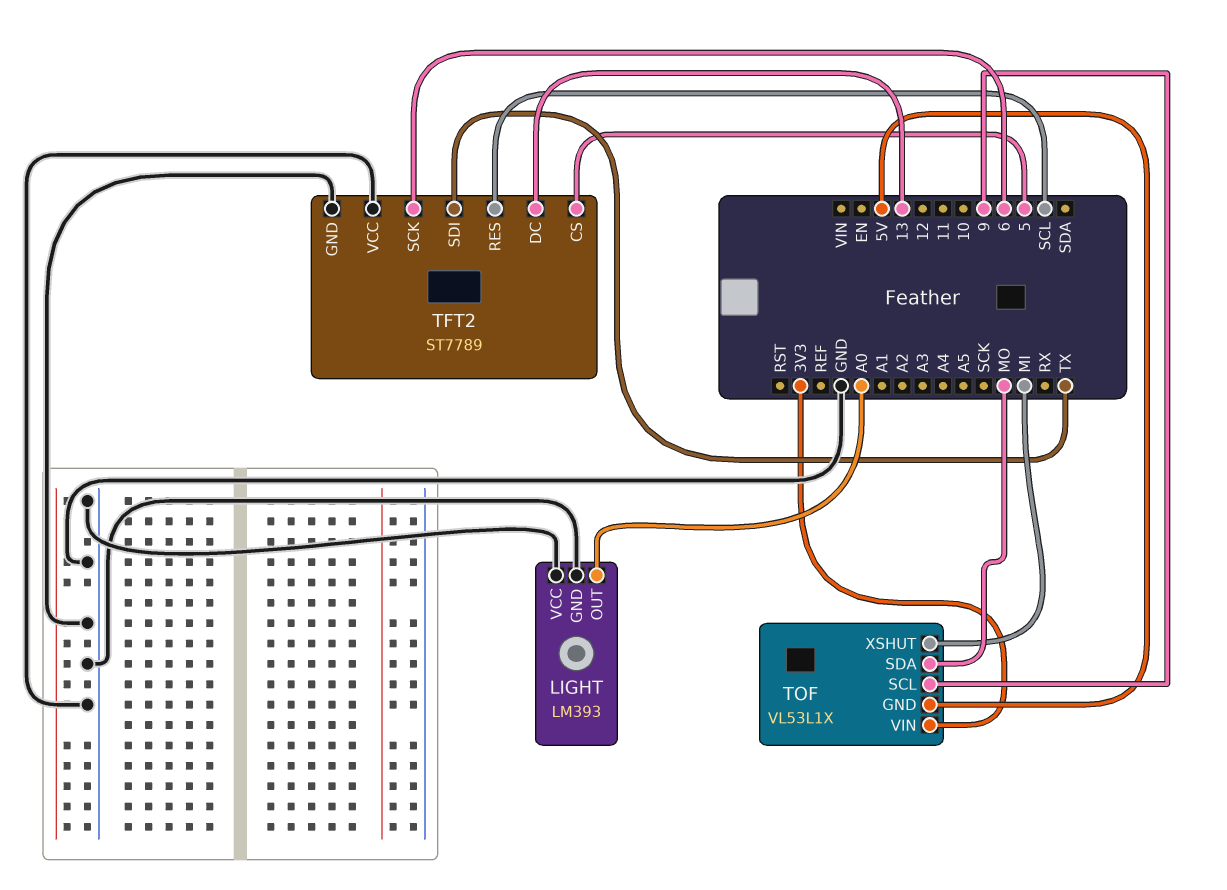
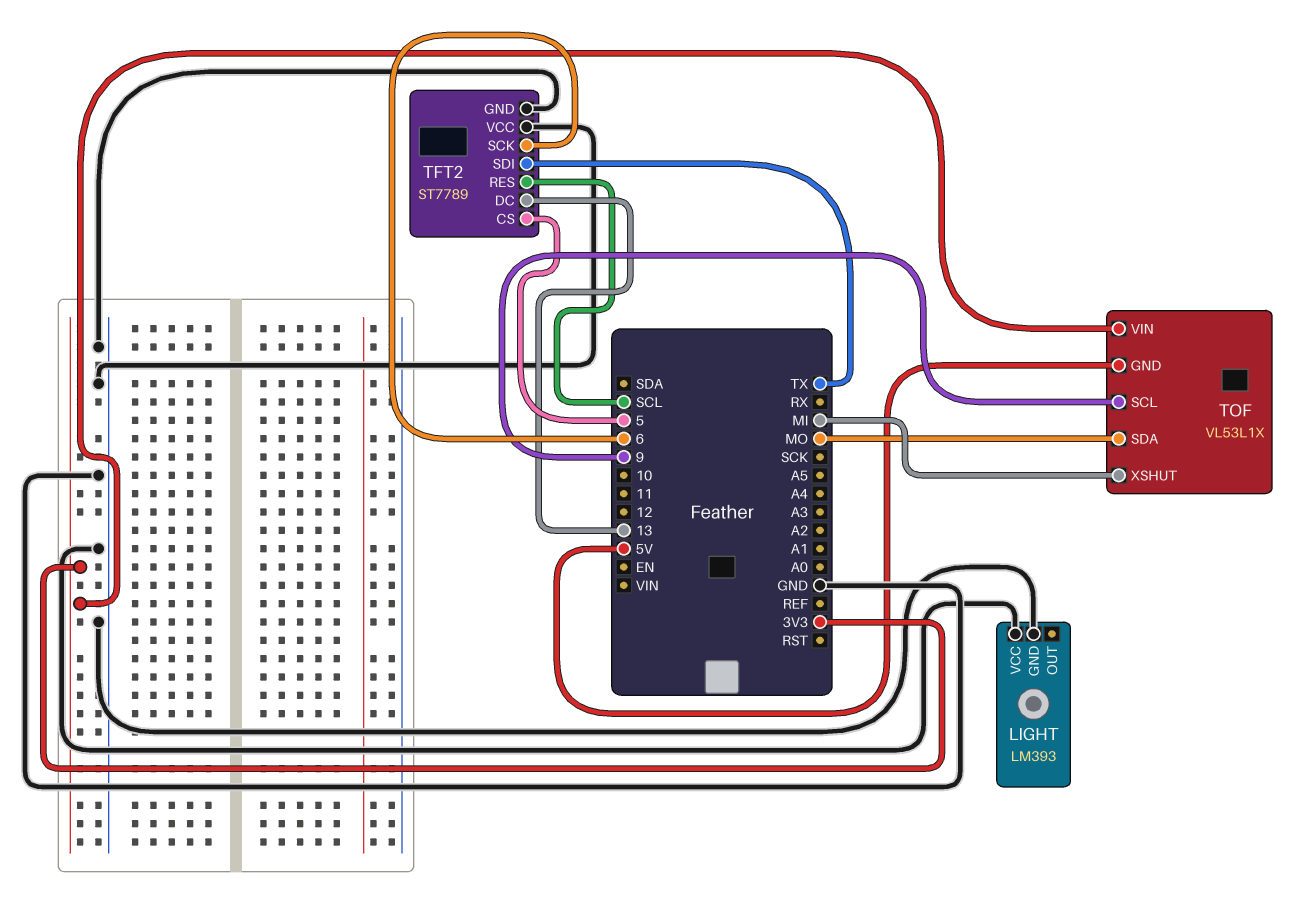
LIGHT pin OUT: A0 -> none

